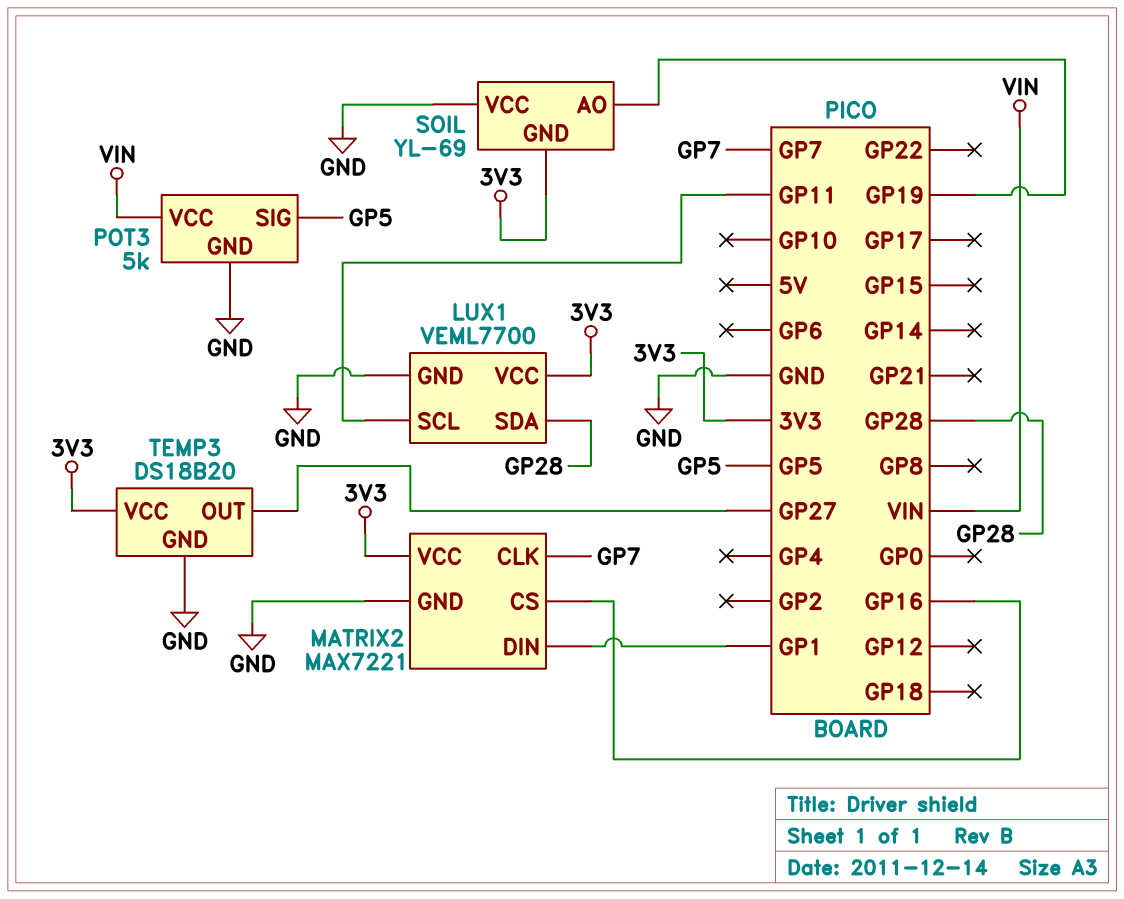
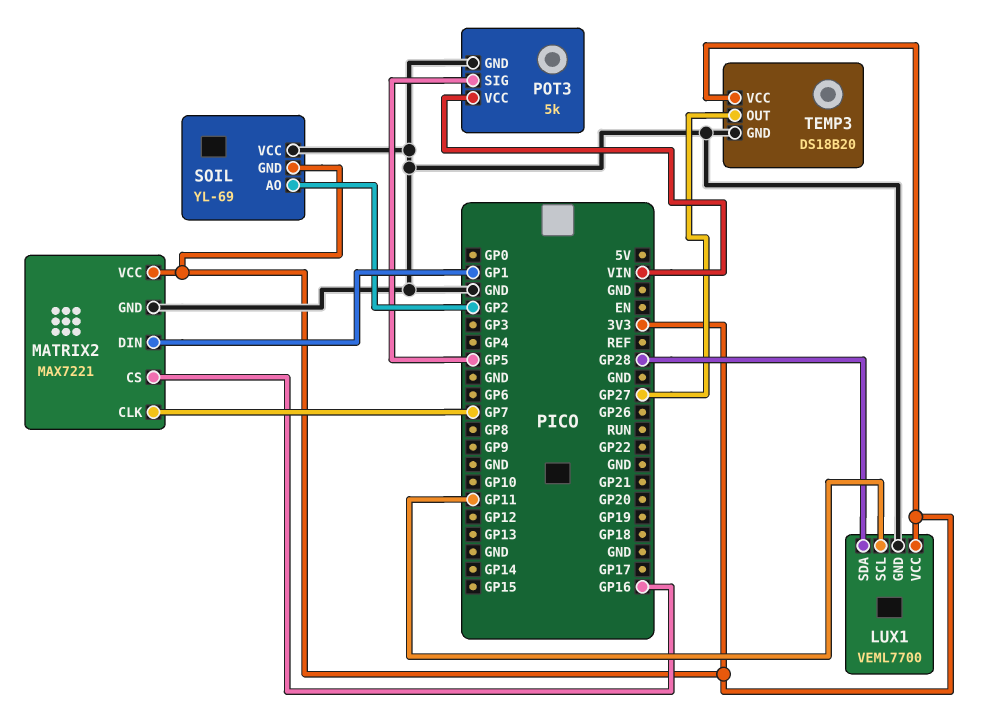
SOIL pin AO: GP19 -> GP2

